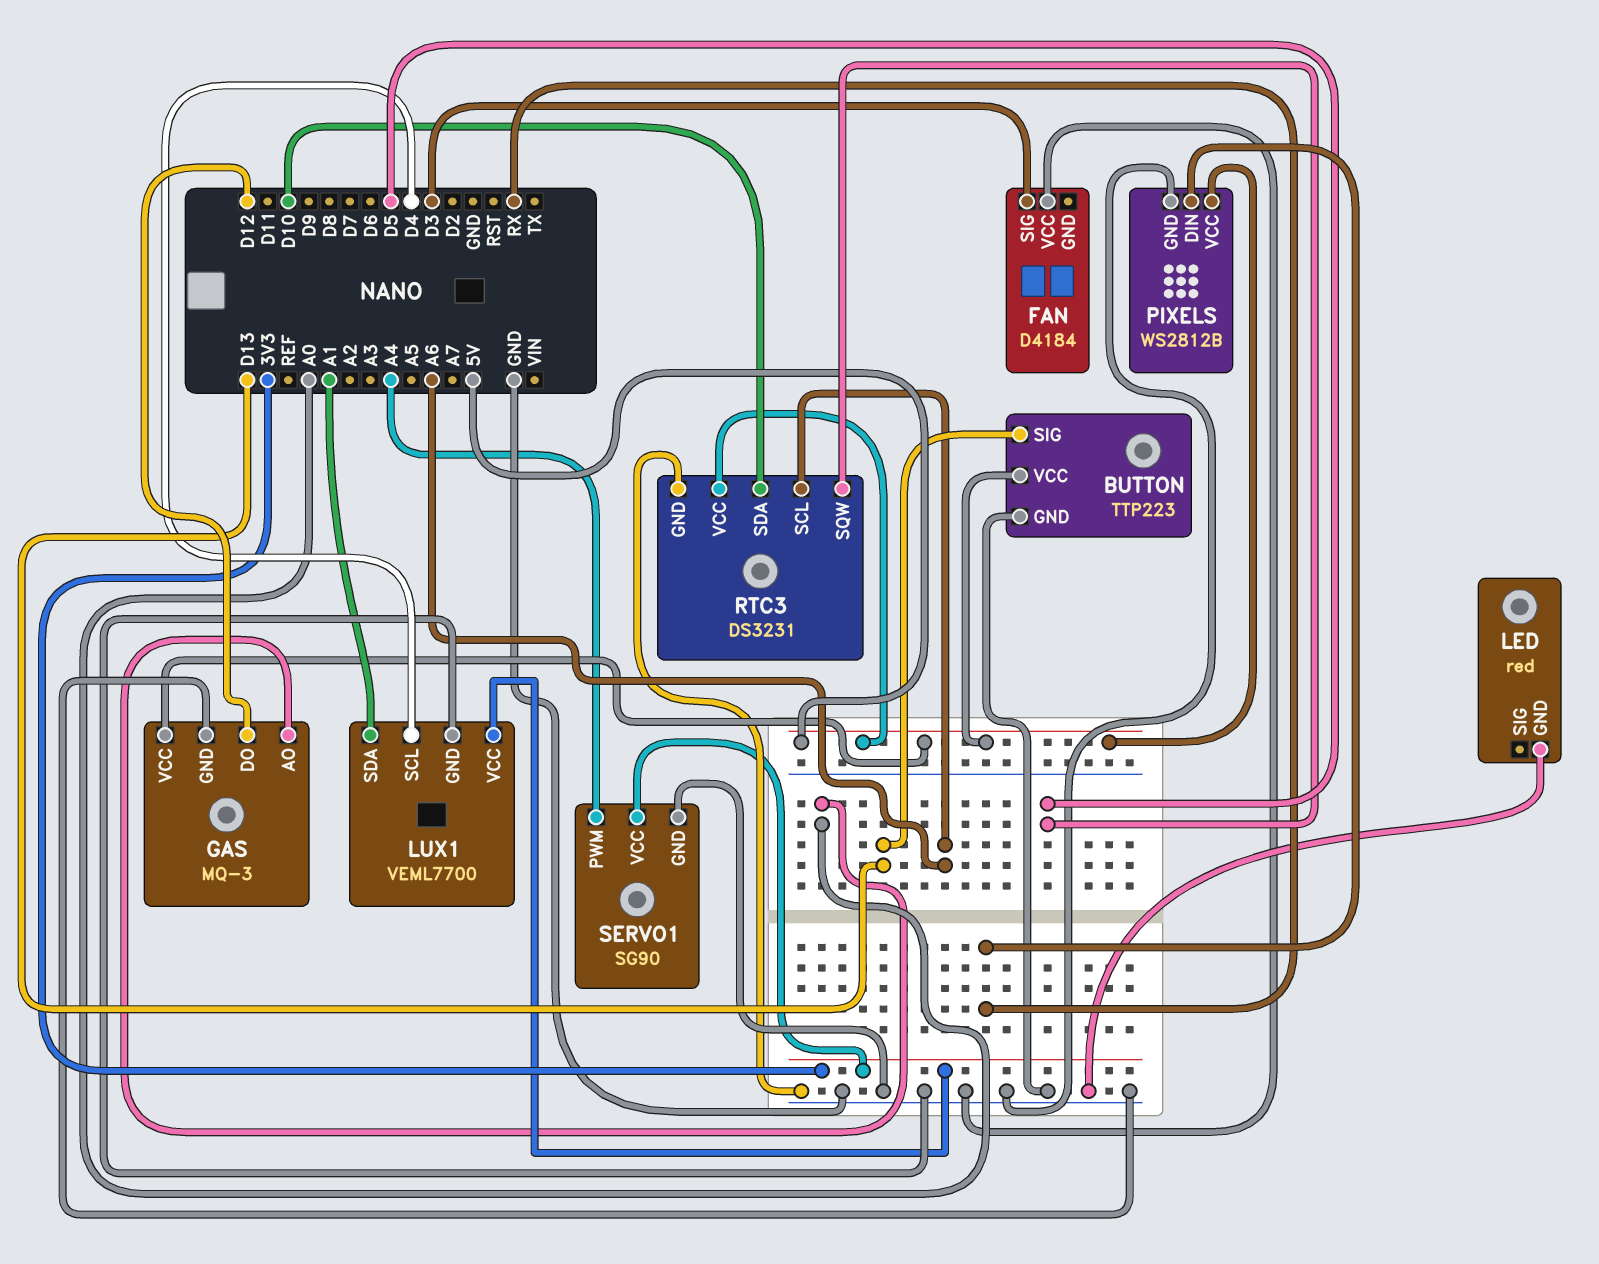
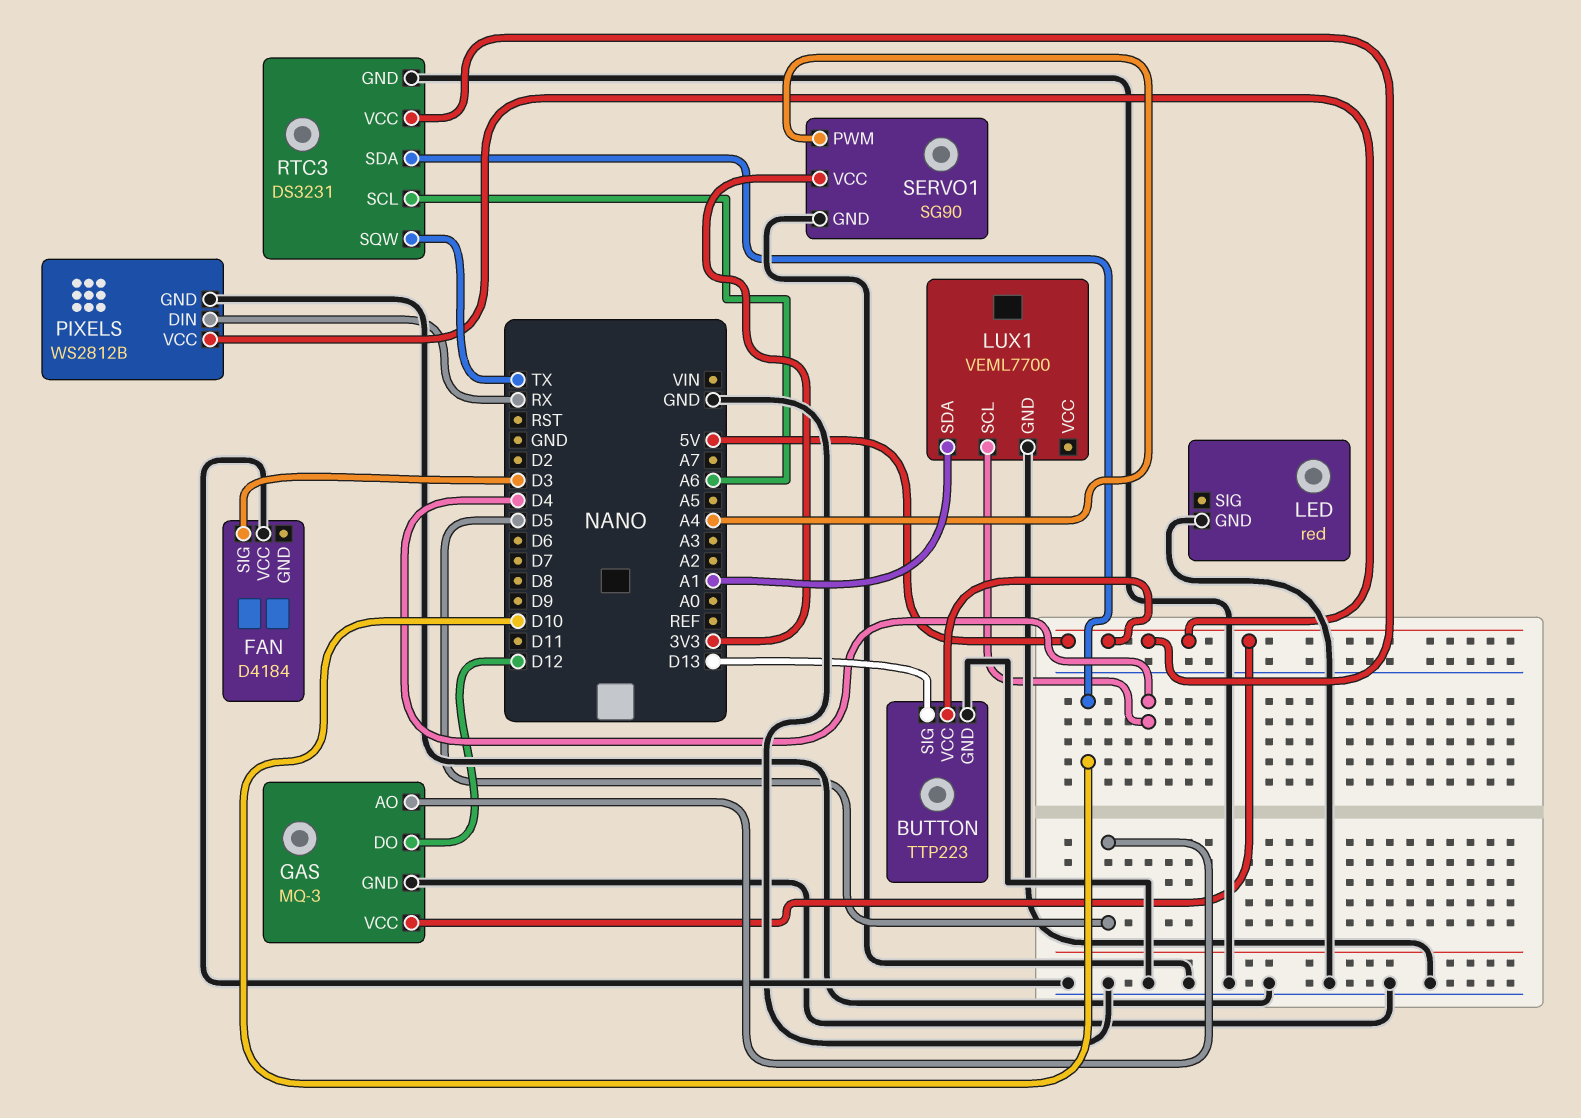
GAS pin AO: A0 -> D5
LUX1 pin VCC: 3V3 -> none
RTC3 pin SQW: D5 -> TX

